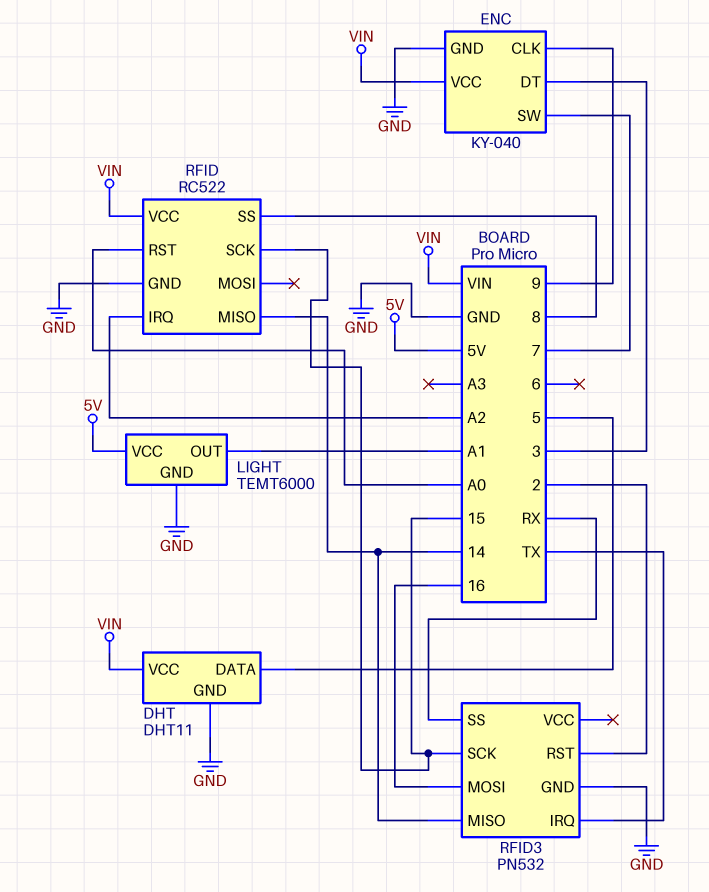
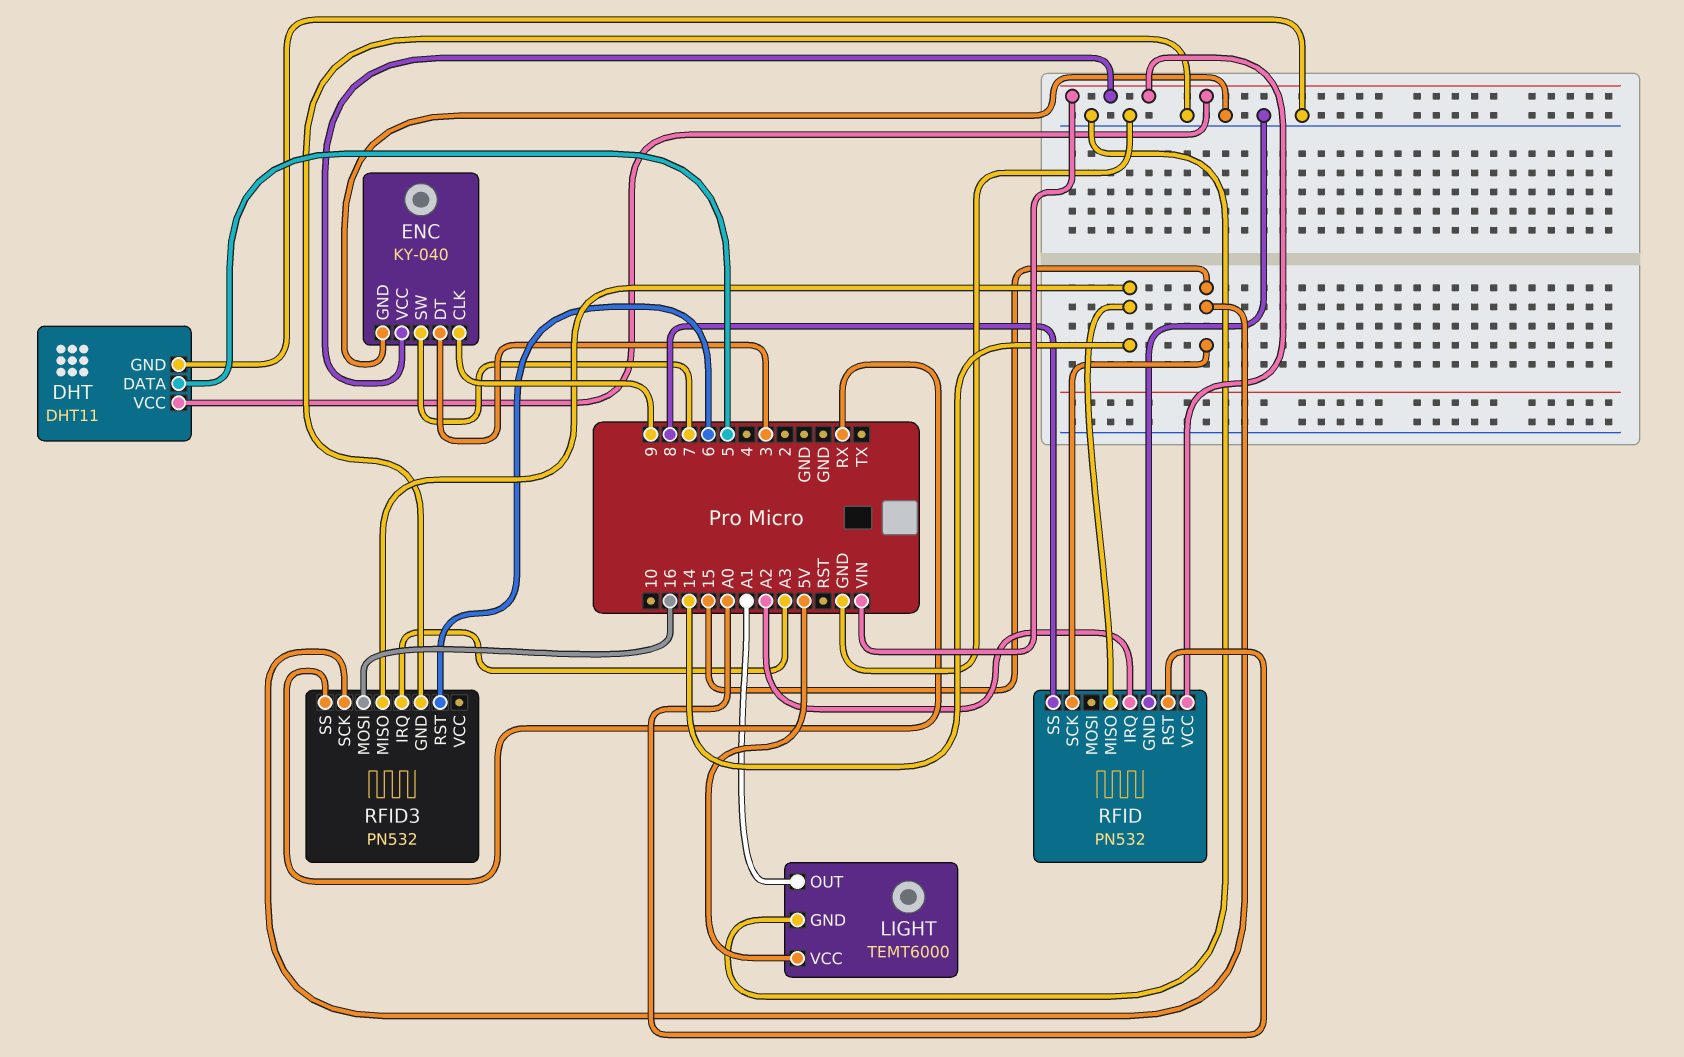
RFID: RC522 -> PN532
RFID3 pin IRQ: TX -> A3
RFID3 pin RST: 2 -> 6

